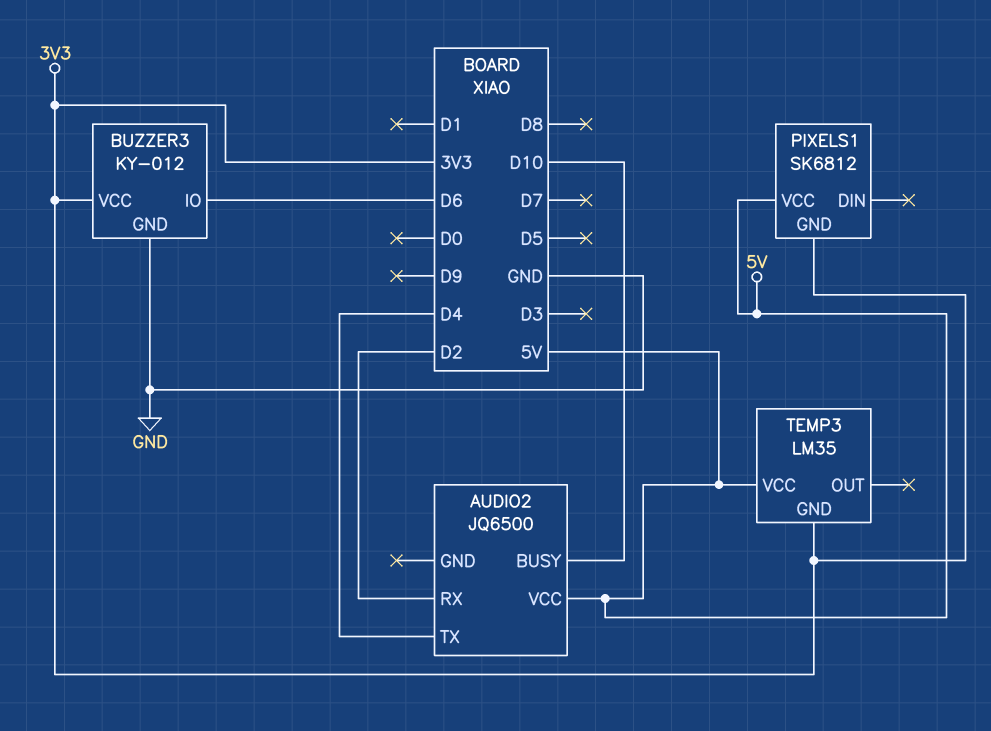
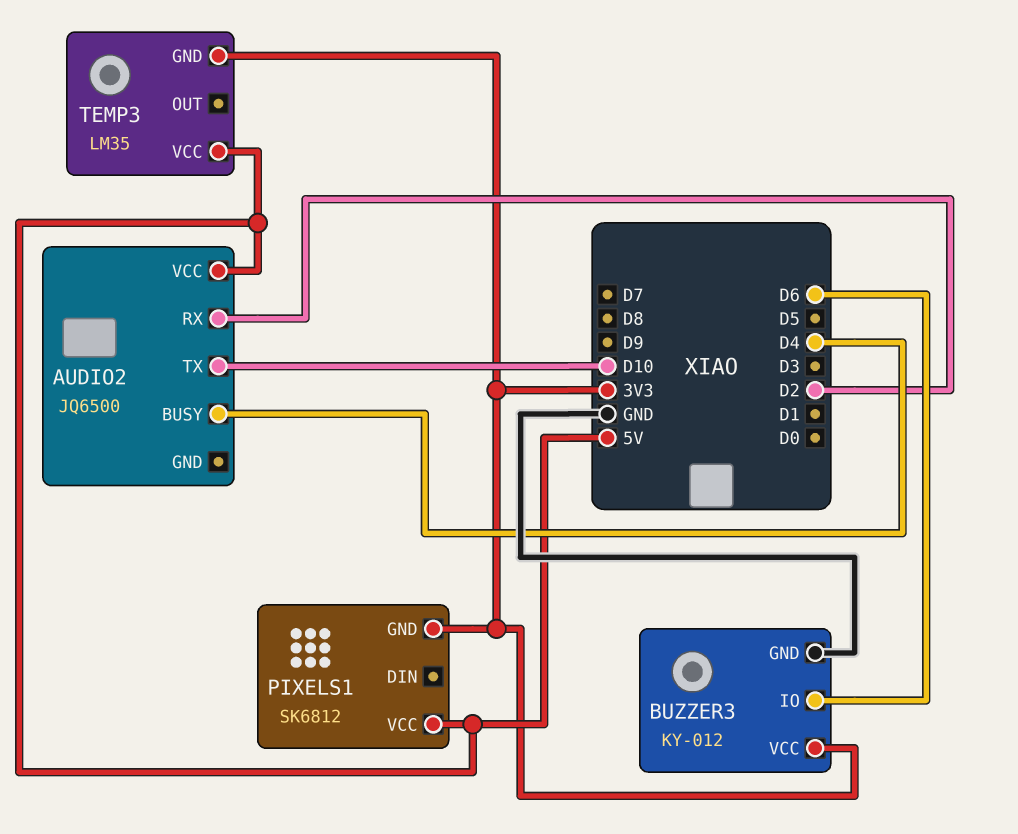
AUDIO2 pin BUSY: D10 -> D4
AUDIO2 pin TX: D4 -> D10

